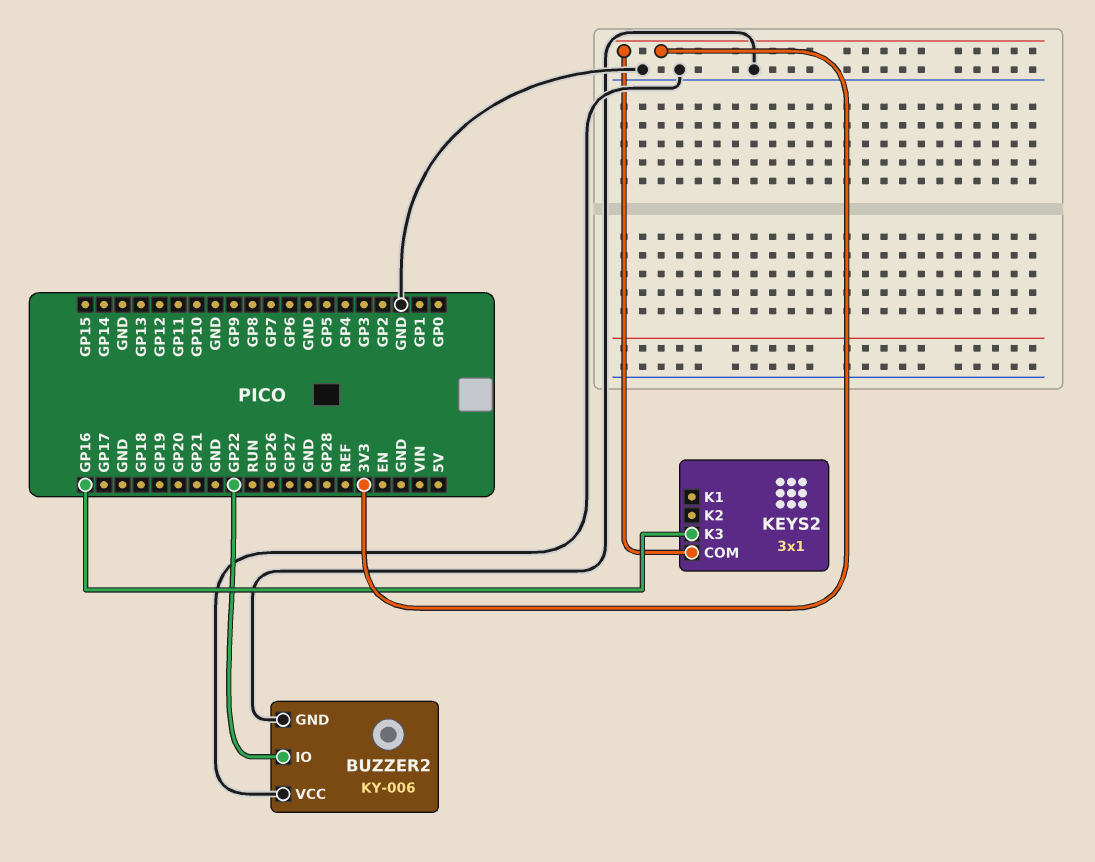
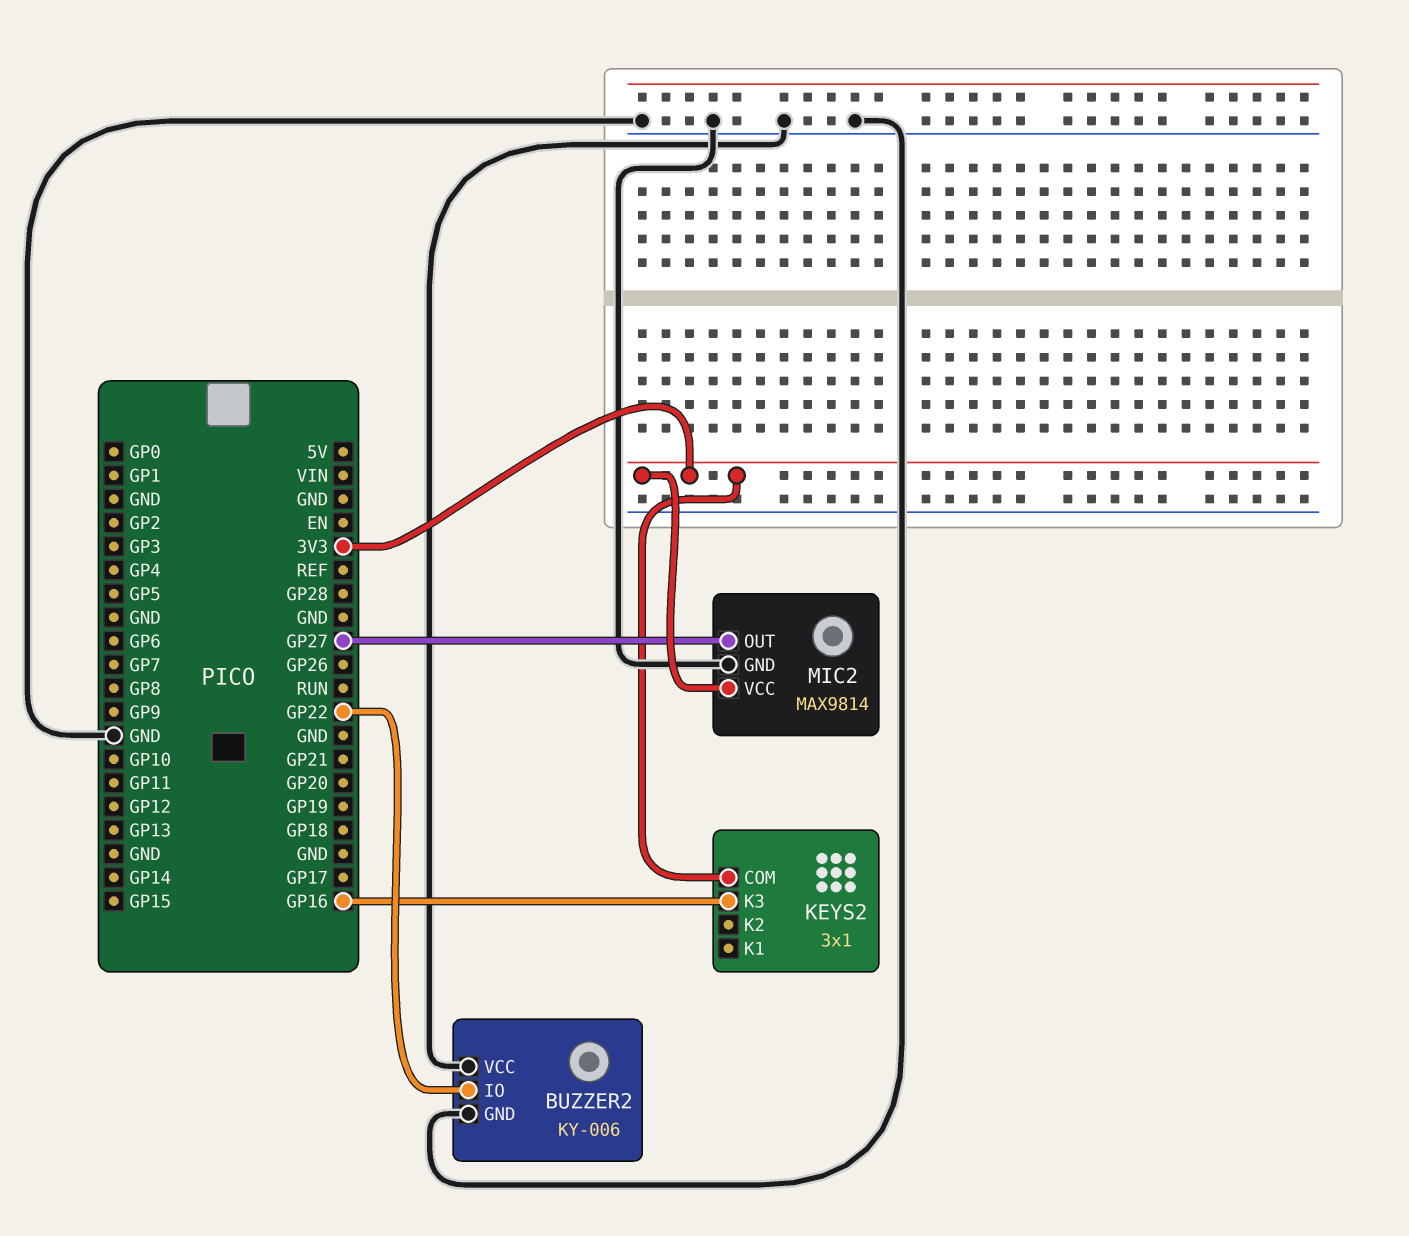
MIC2: none -> MAX9814
MIC2 pin GND: none -> GND
MIC2 pin OUT: none -> GP27
MIC2 pin VCC: none -> 3V3

